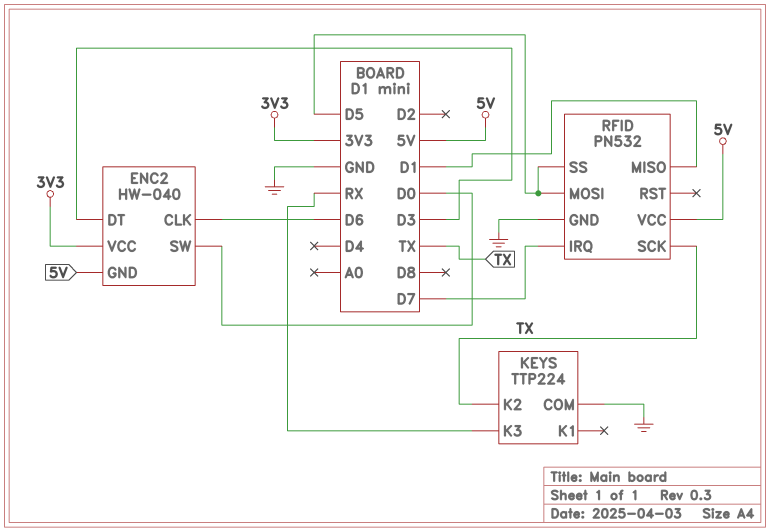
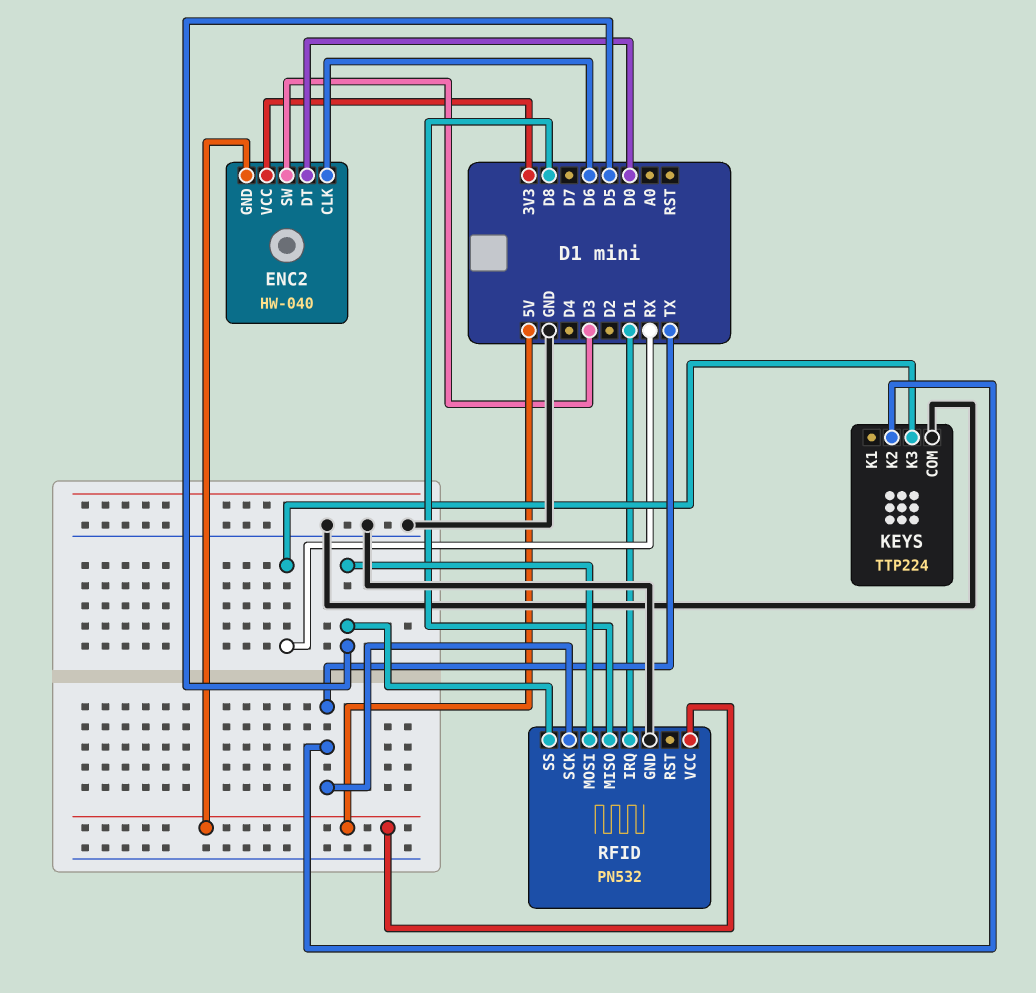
ENC2 pin DT: D3 -> D0
ENC2 pin SW: D0 -> D3
RFID pin IRQ: D7 -> D1
RFID pin MISO: D1 -> D8

